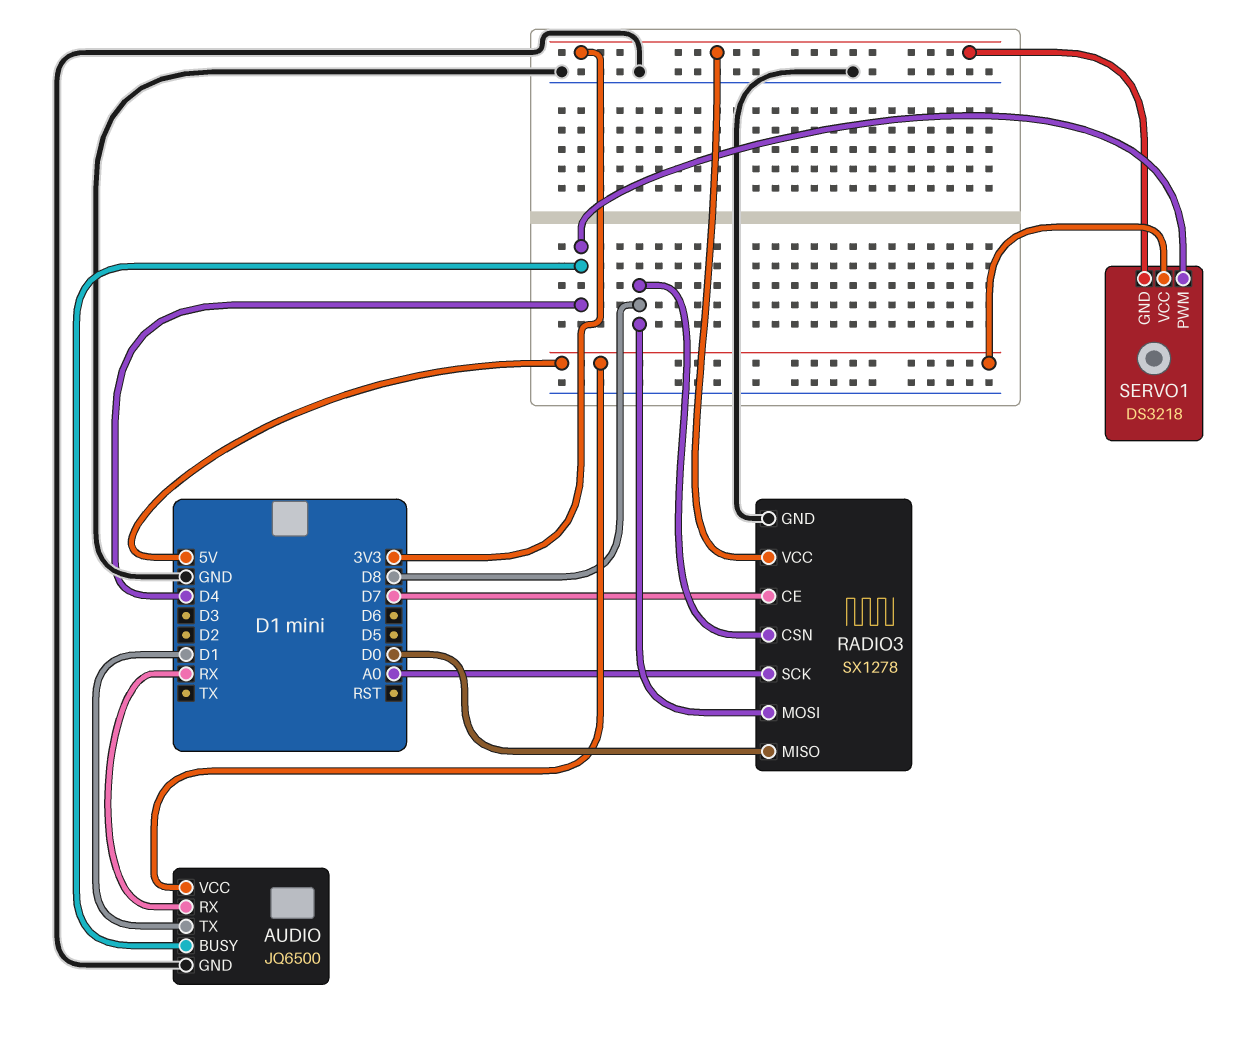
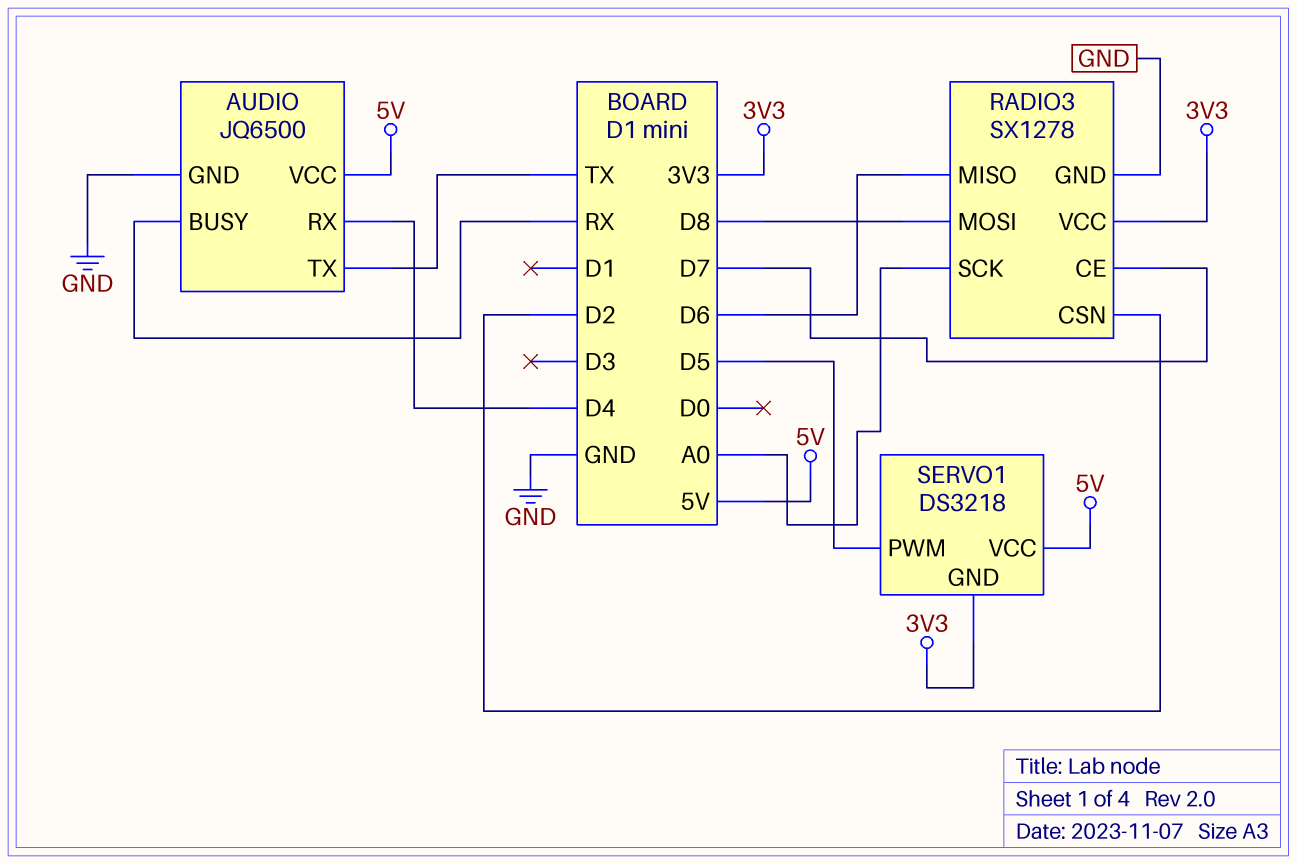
AUDIO pin BUSY: D4 -> RX
AUDIO pin RX: RX -> D4
AUDIO pin TX: D1 -> TX
RADIO3 pin CSN: D8 -> D2
RADIO3 pin MISO: D0 -> D6
SERVO1 pin PWM: D4 -> D5

